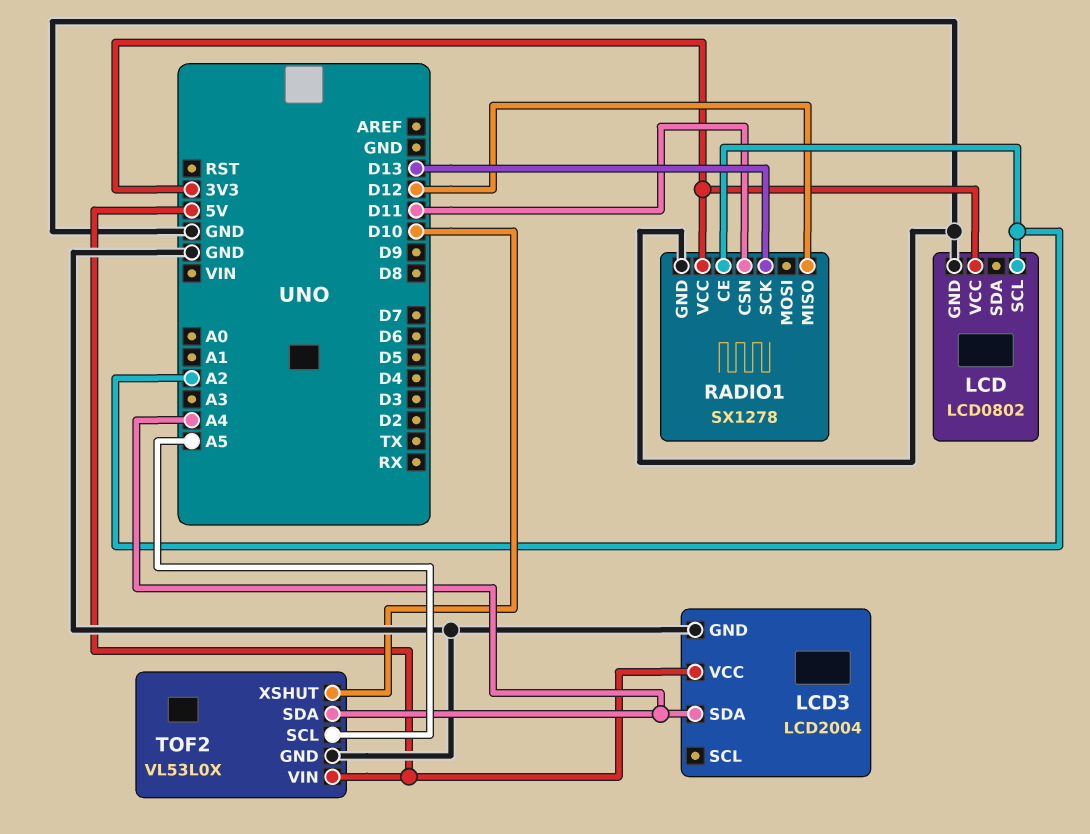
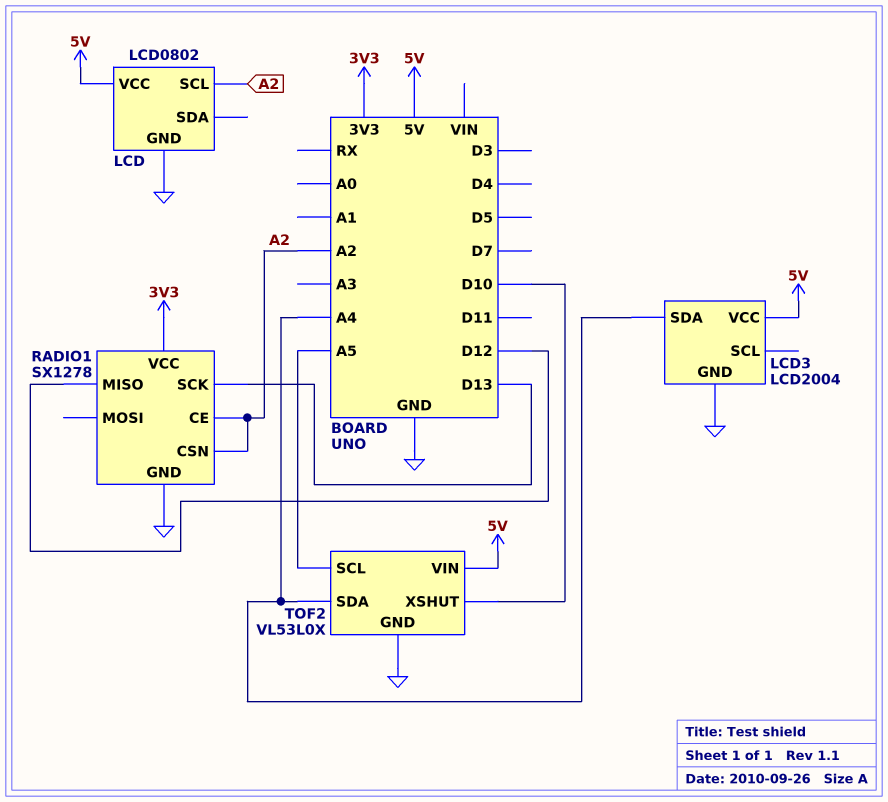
LCD pin VCC: 3V3 -> 5V
RADIO1 pin CSN: D11 -> A2

